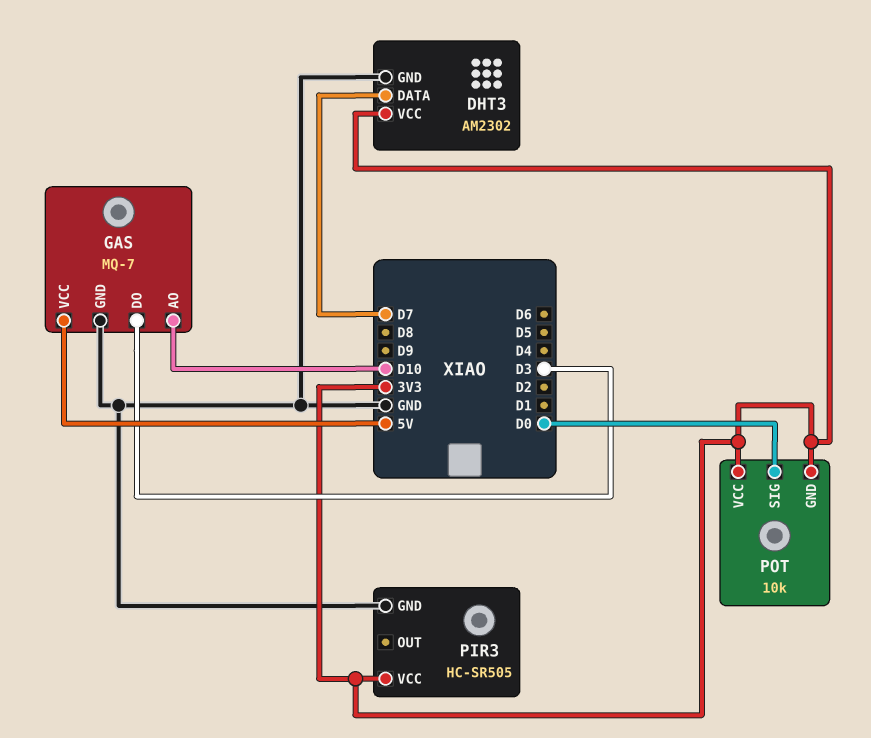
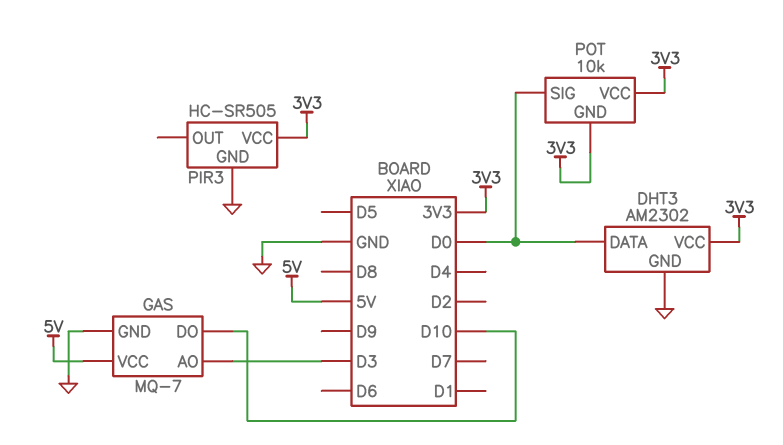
DHT3 pin DATA: D7 -> D0
GAS pin AO: D10 -> D3
GAS pin DO: D3 -> D10

